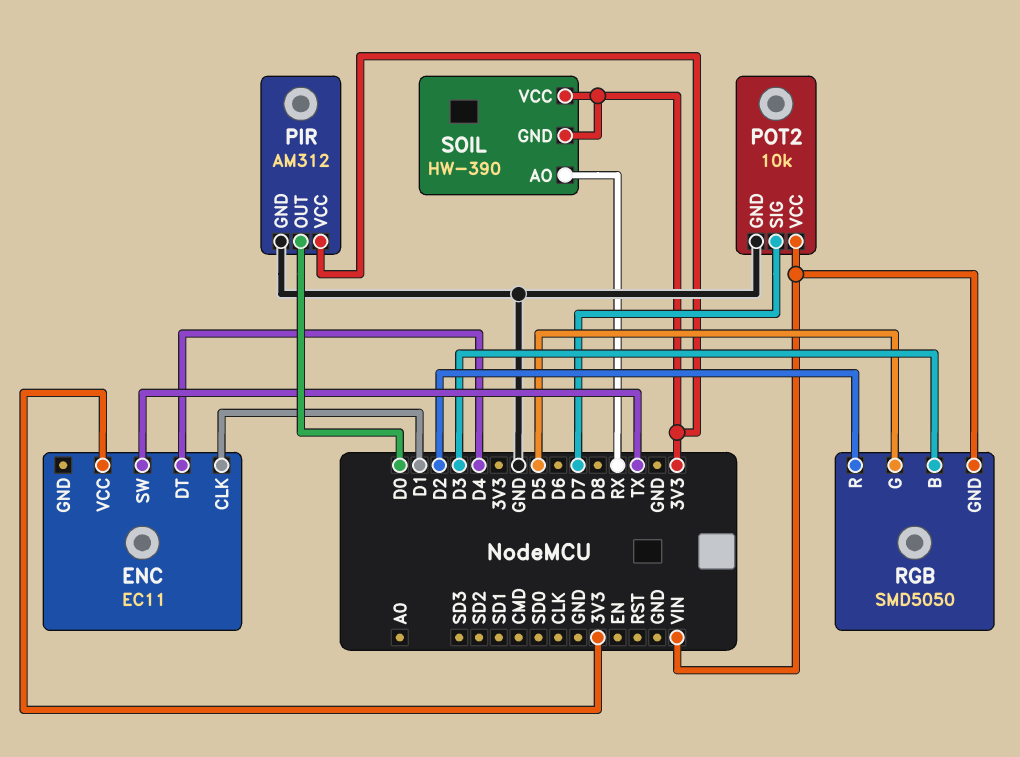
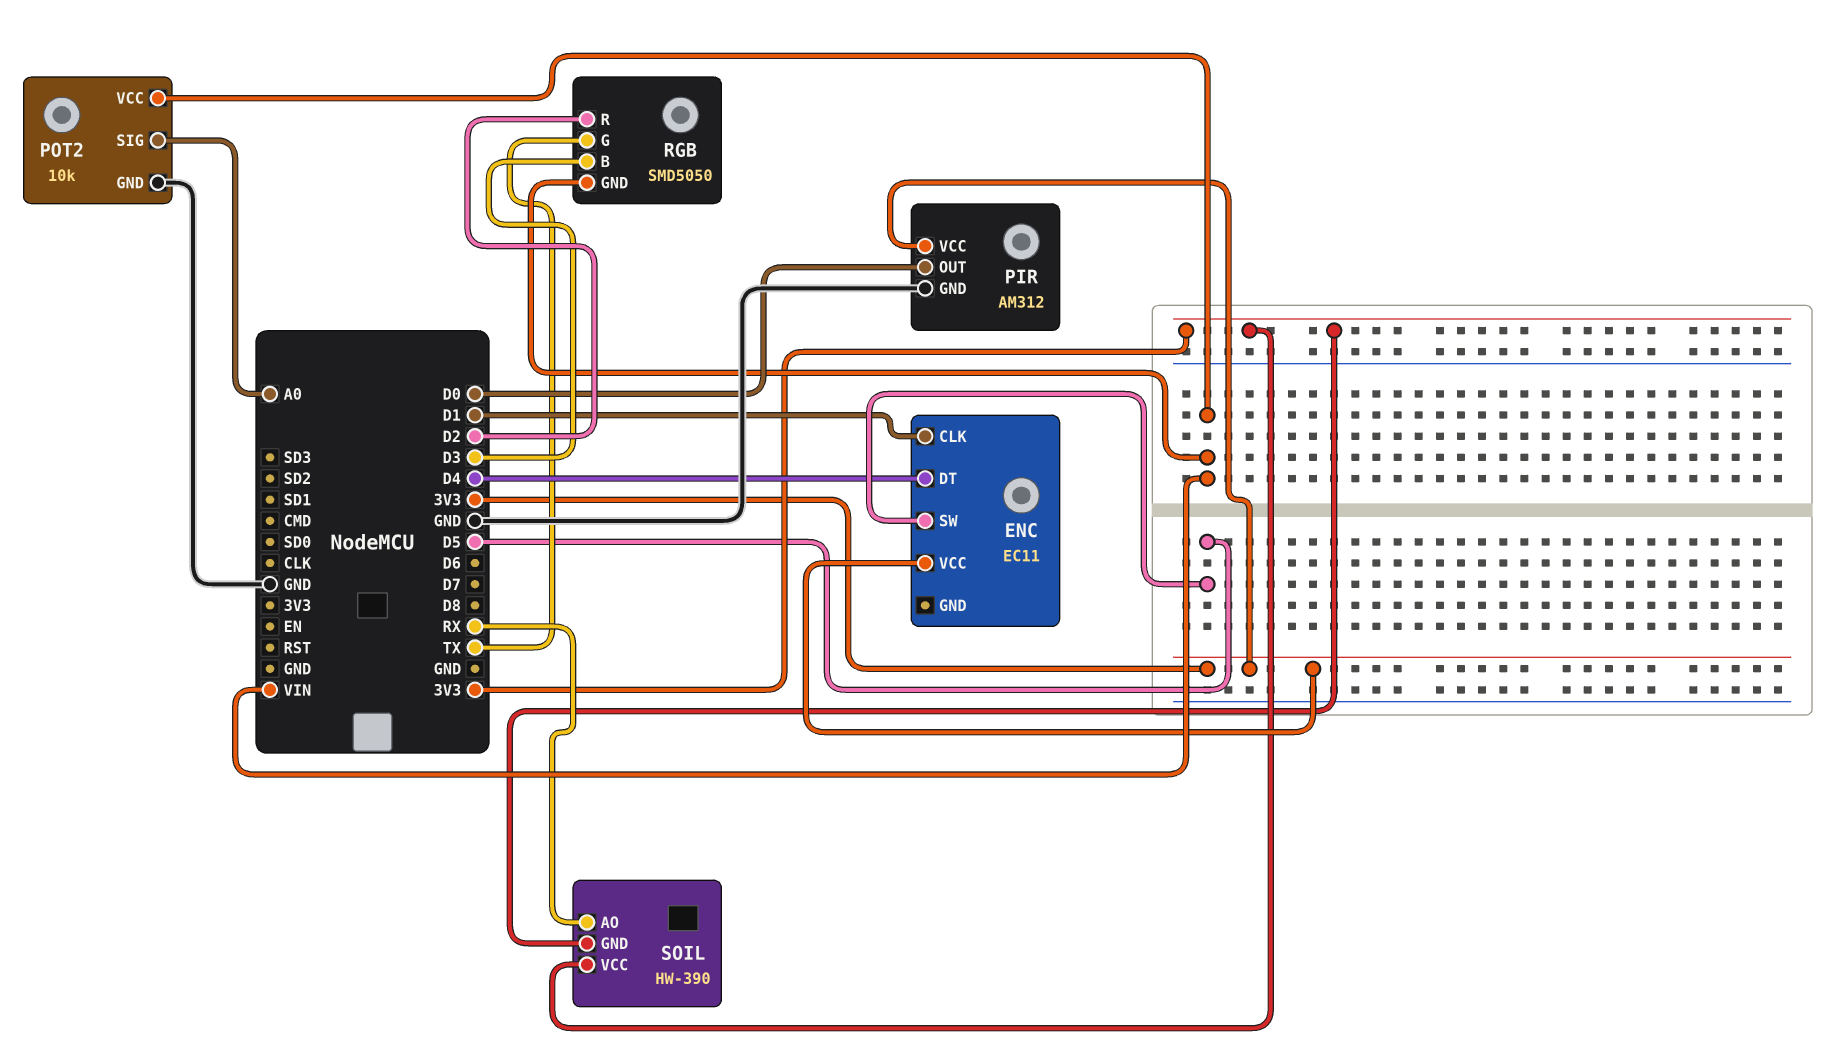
ENC pin SW: TX -> D5
POT2 pin SIG: D7 -> A0
RGB pin G: D5 -> TX

